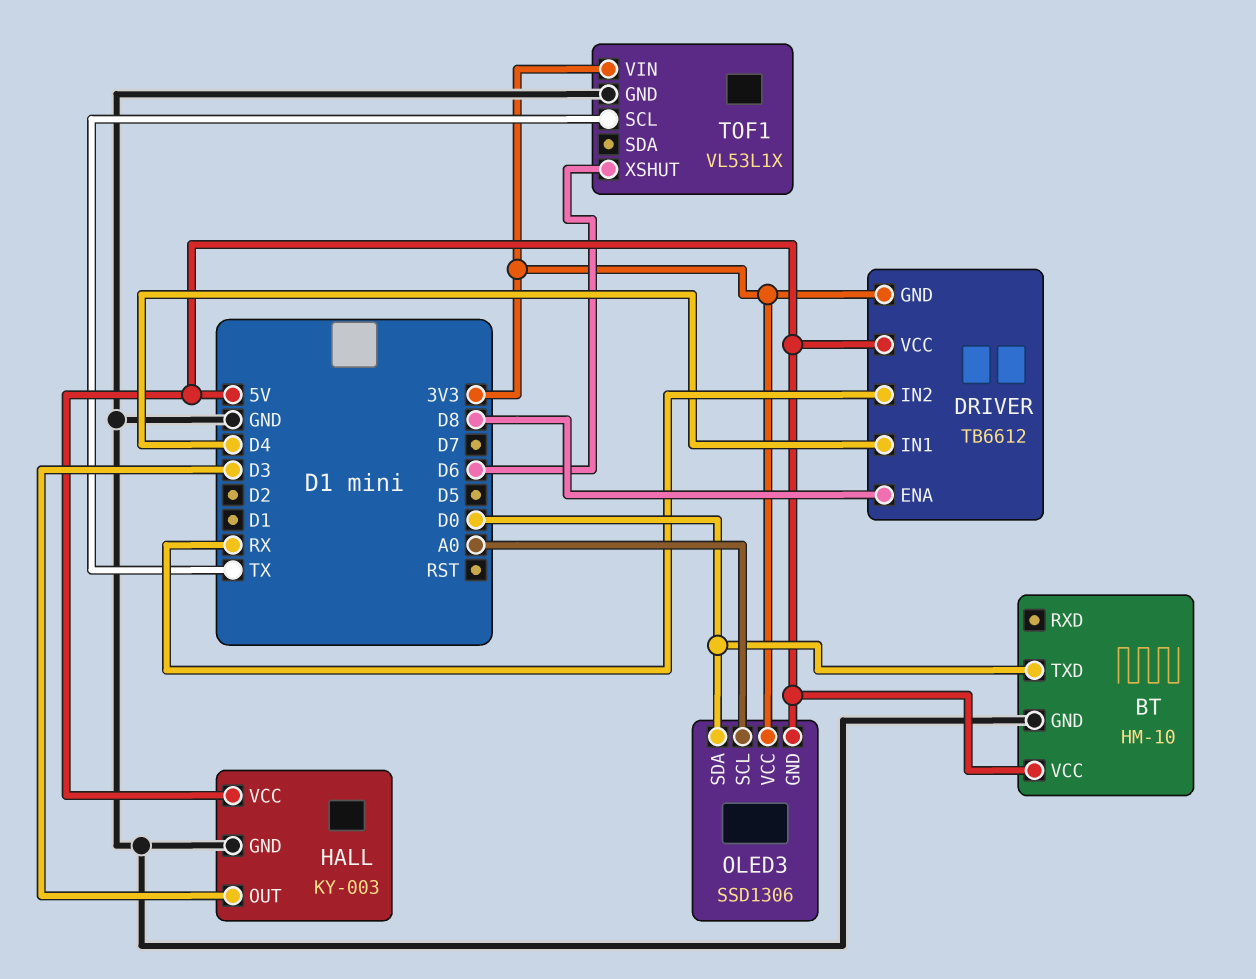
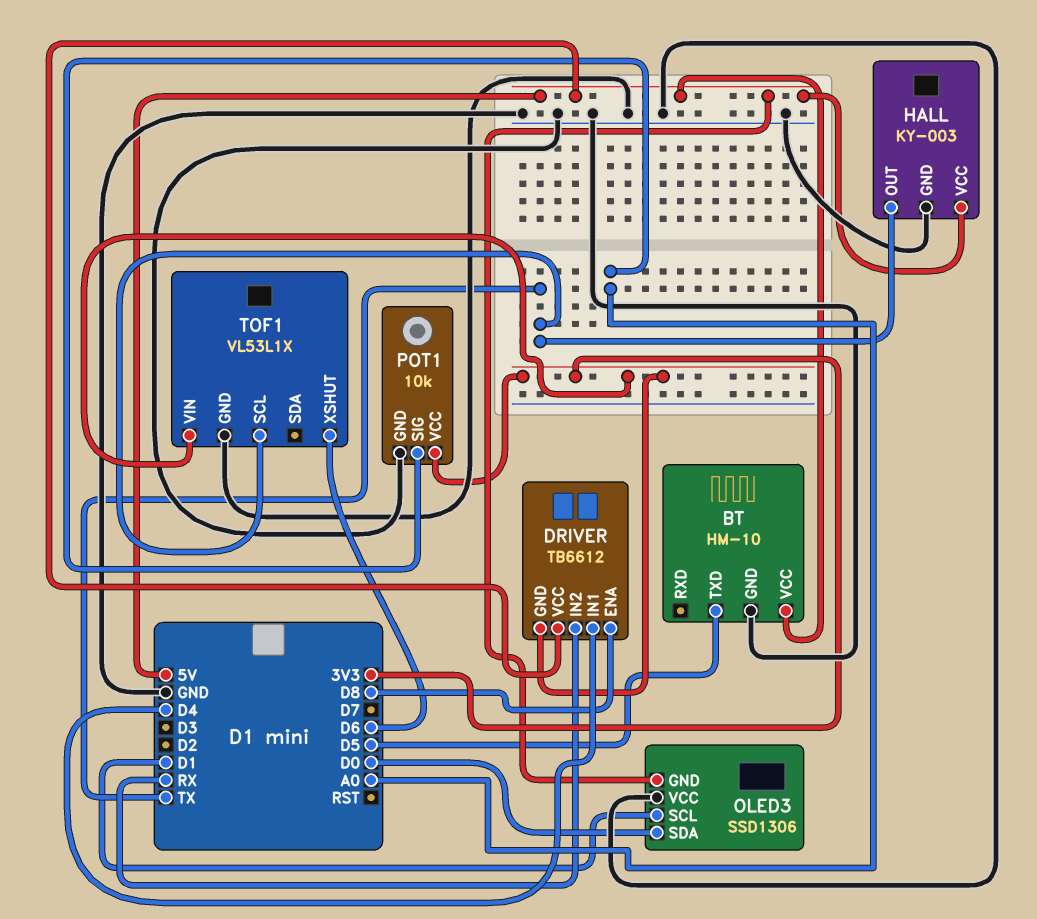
BT pin TXD: D0 -> D5
HALL pin OUT: D3 -> TX
OLED3 pin SCL: A0 -> D1
OLED3 pin VCC: 3V3 -> GND
POT1: none -> 10k
POT1 pin GND: none -> GND
POT1 pin SIG: none -> A0
POT1 pin VCC: none -> 3V3

